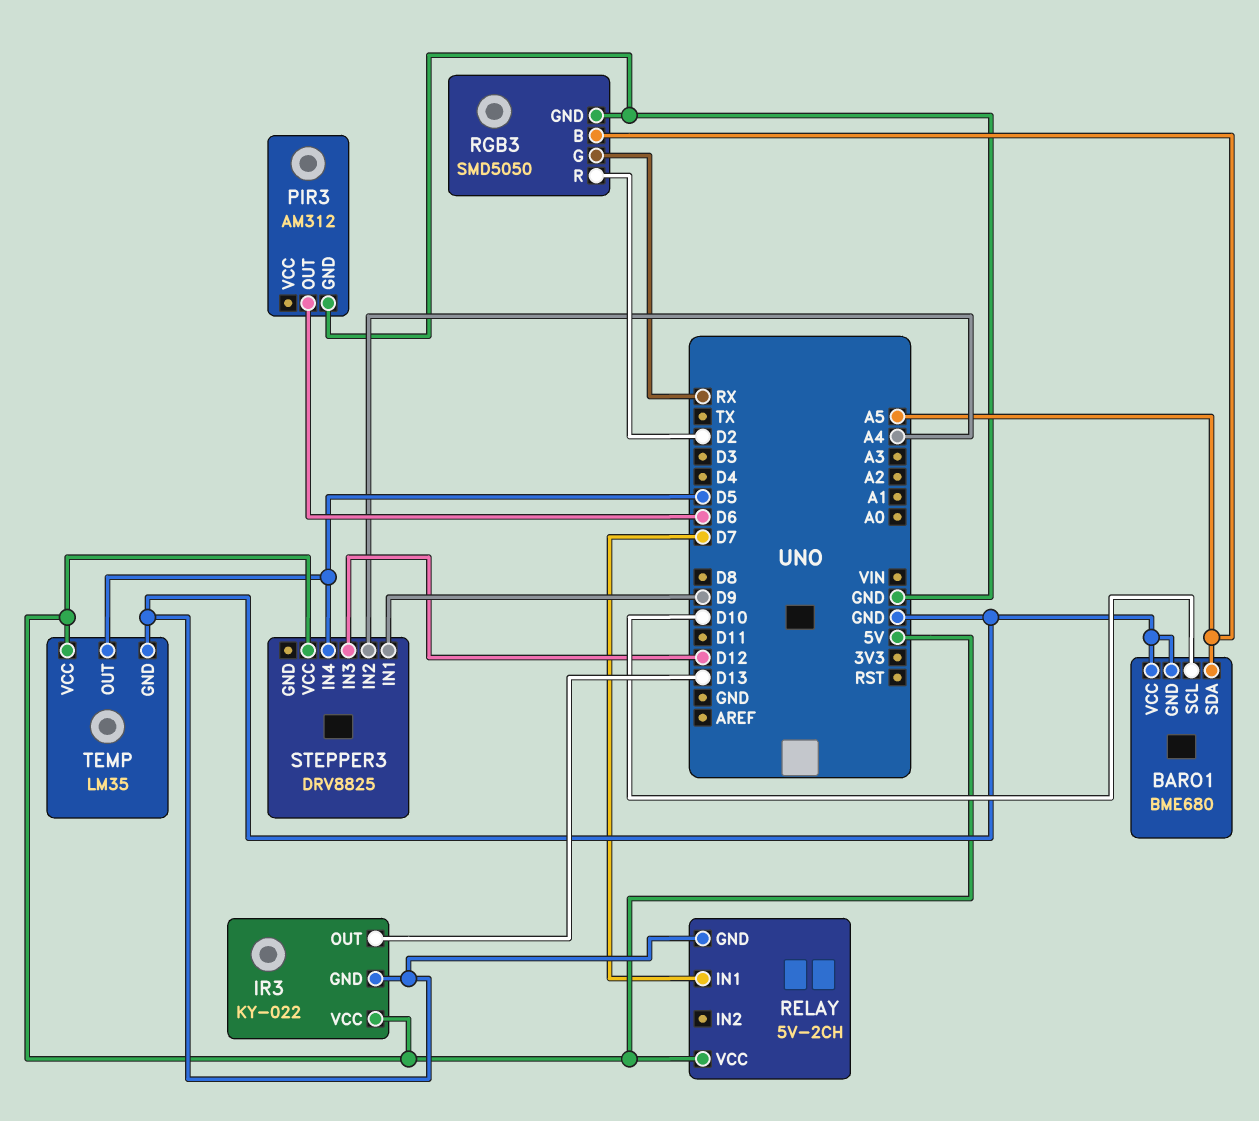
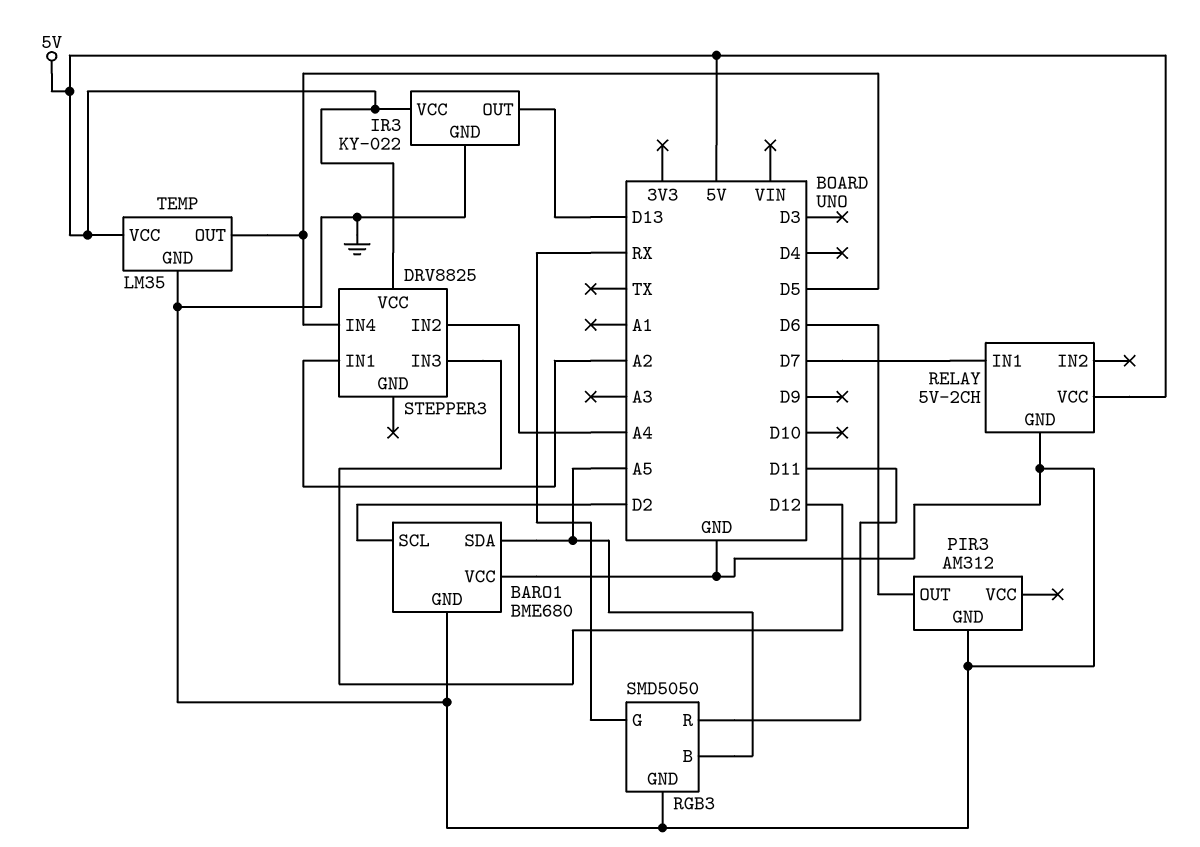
BARO1 pin SCL: D10 -> D2
RGB3 pin R: D2 -> D11
STEPPER3 pin IN1: D9 -> A2

